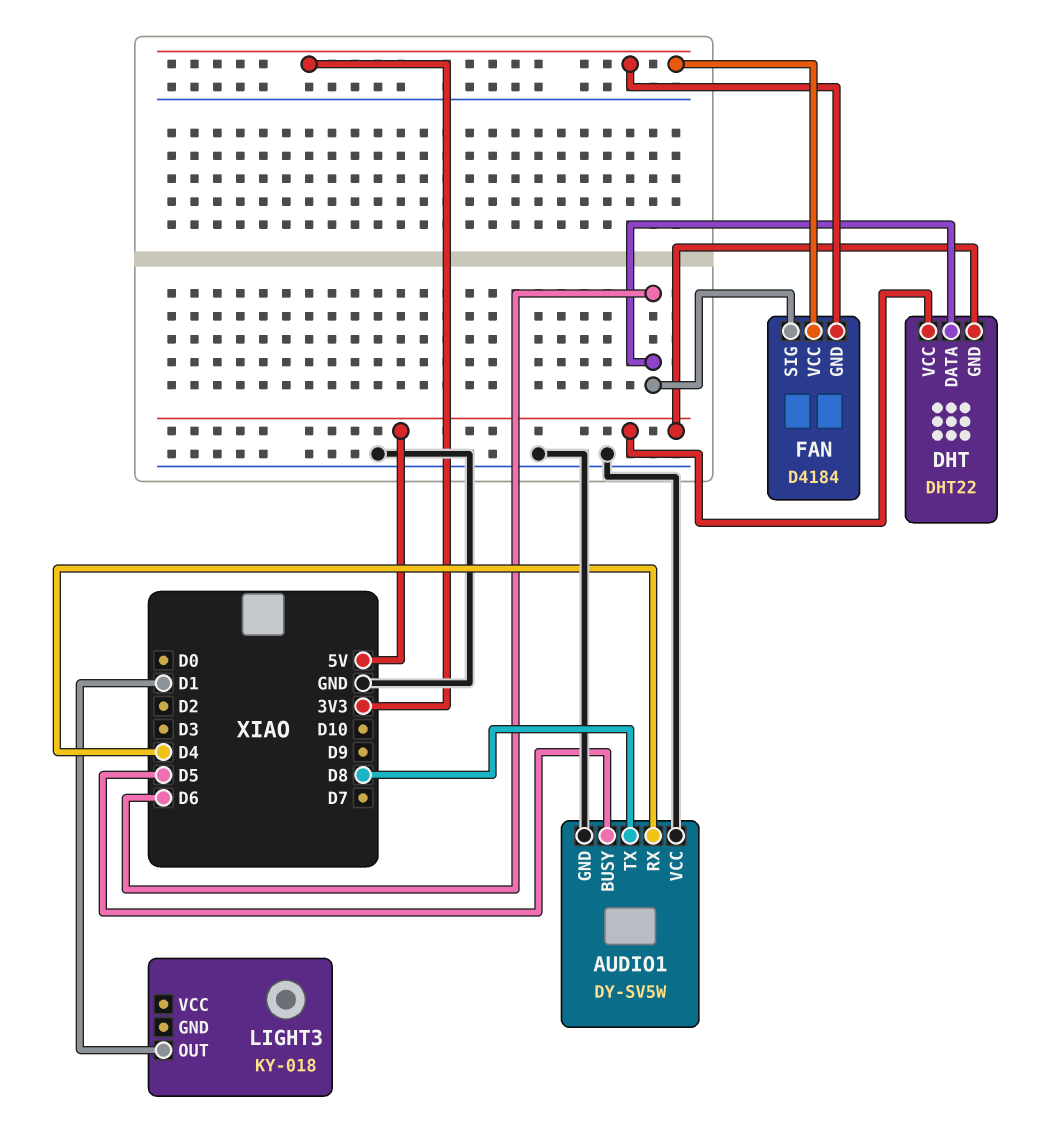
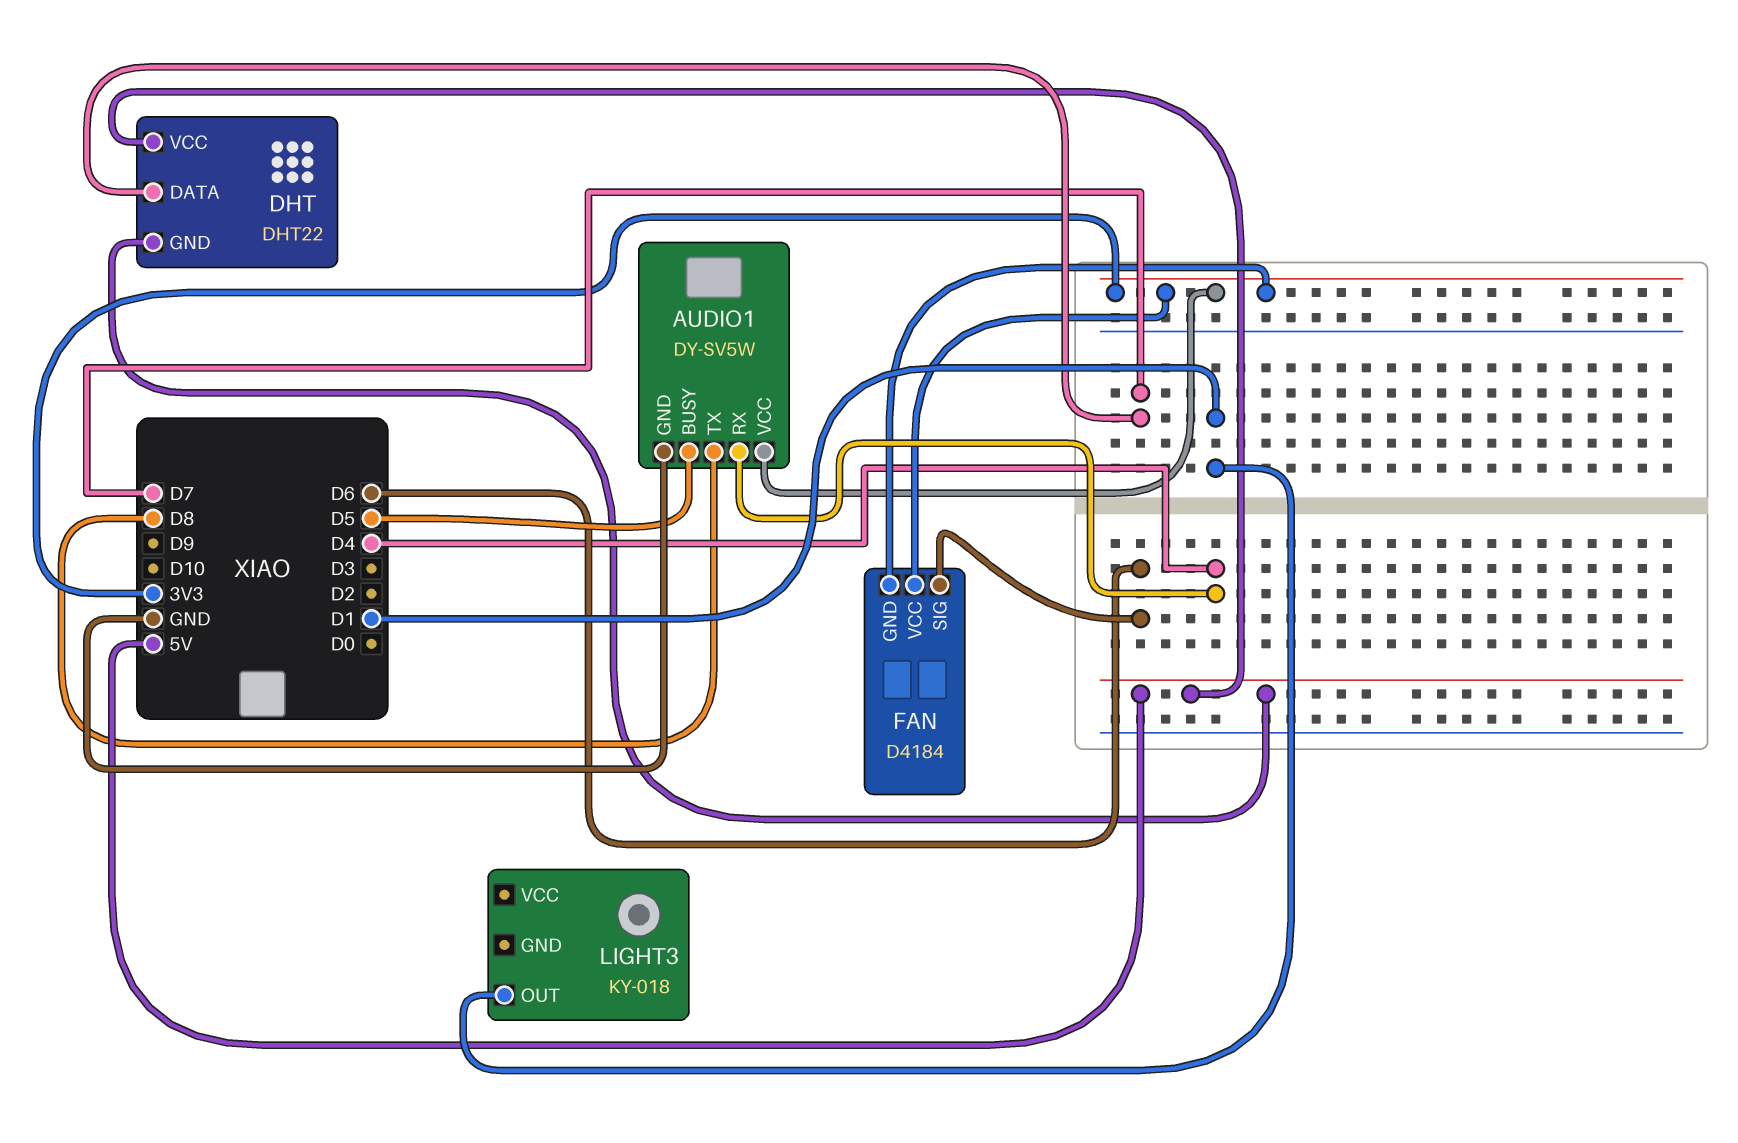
AUDIO1 pin VCC: GND -> 3V3
DHT pin DATA: D6 -> D7

